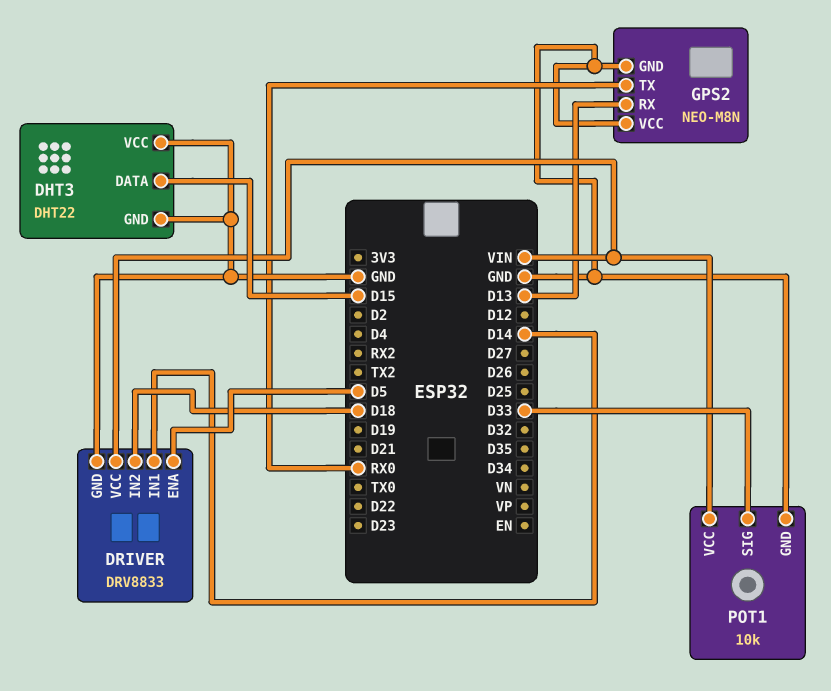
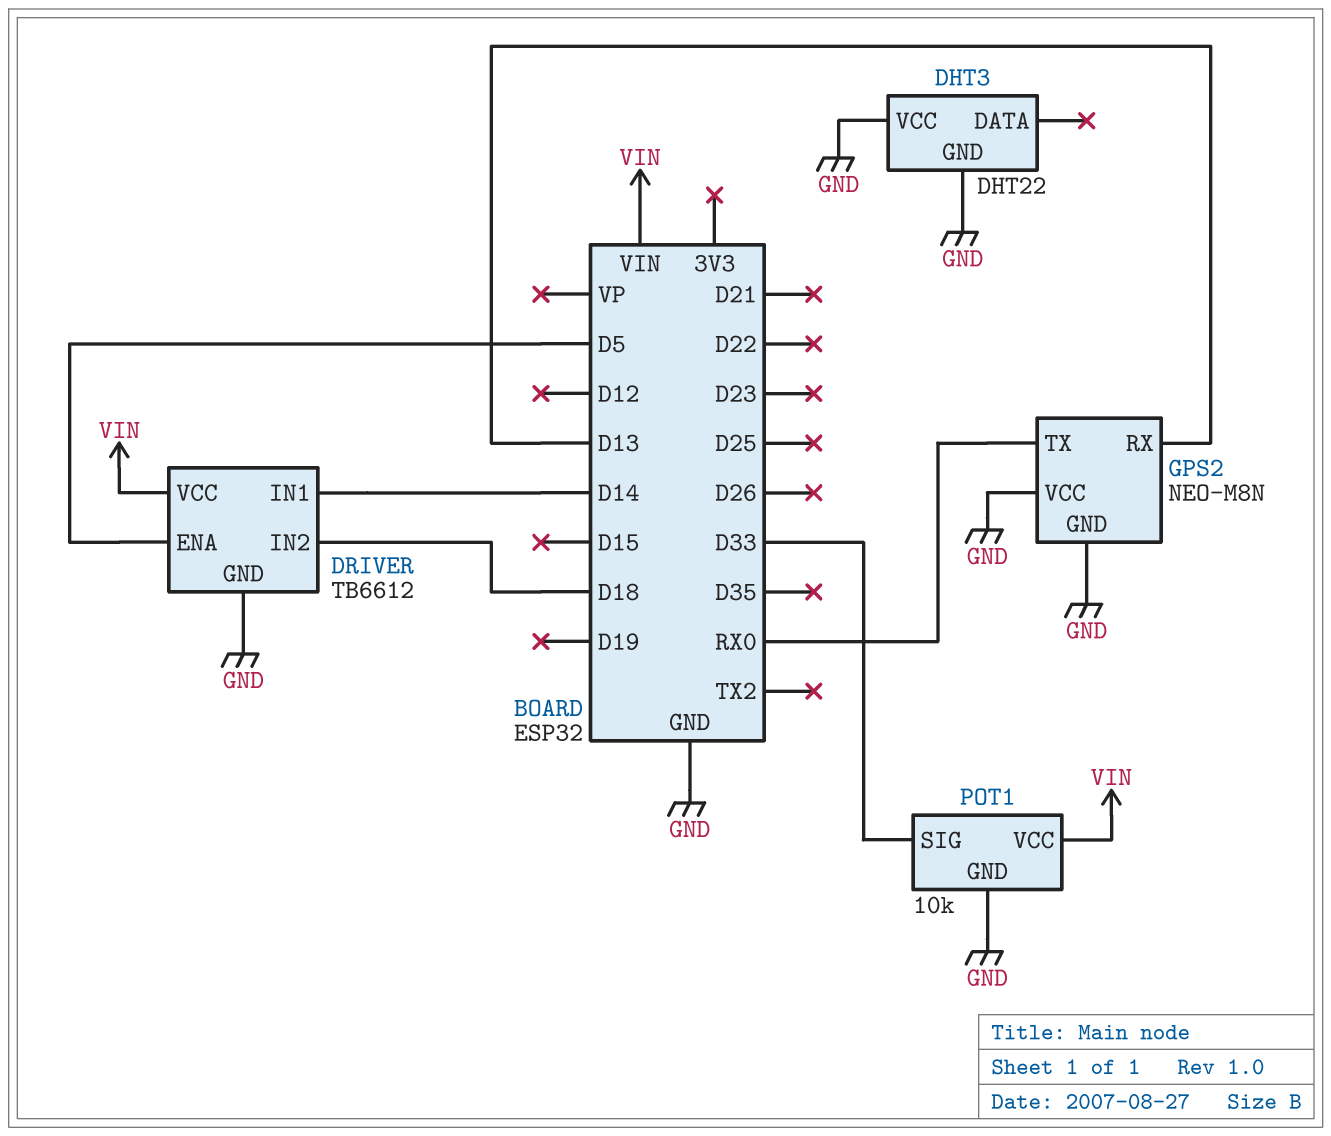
DHT3 pin DATA: D15 -> none
DRIVER: DRV8833 -> TB6612

